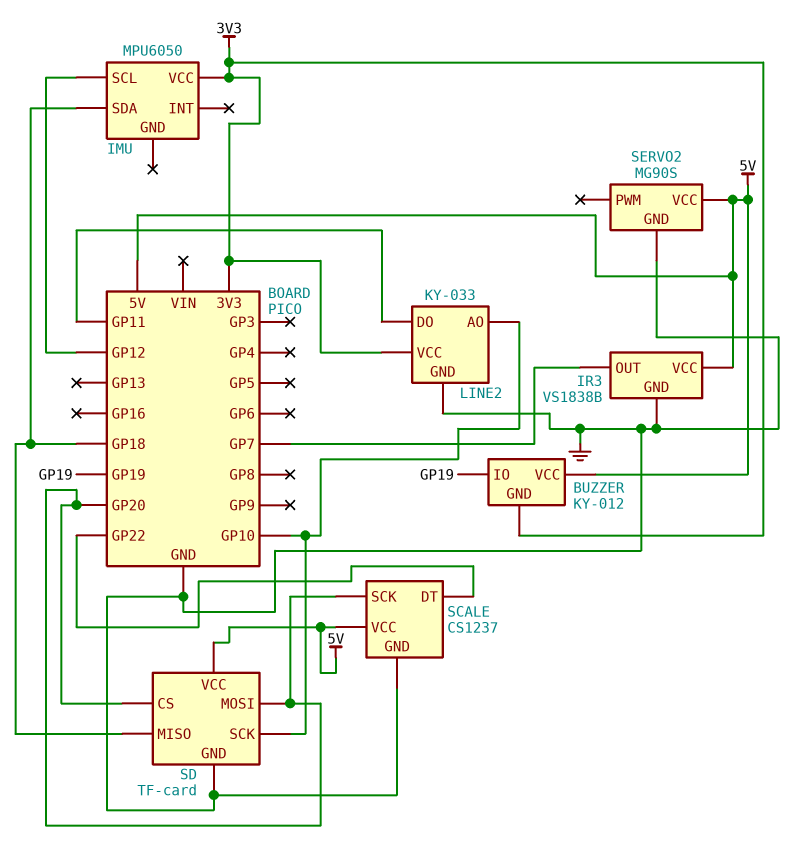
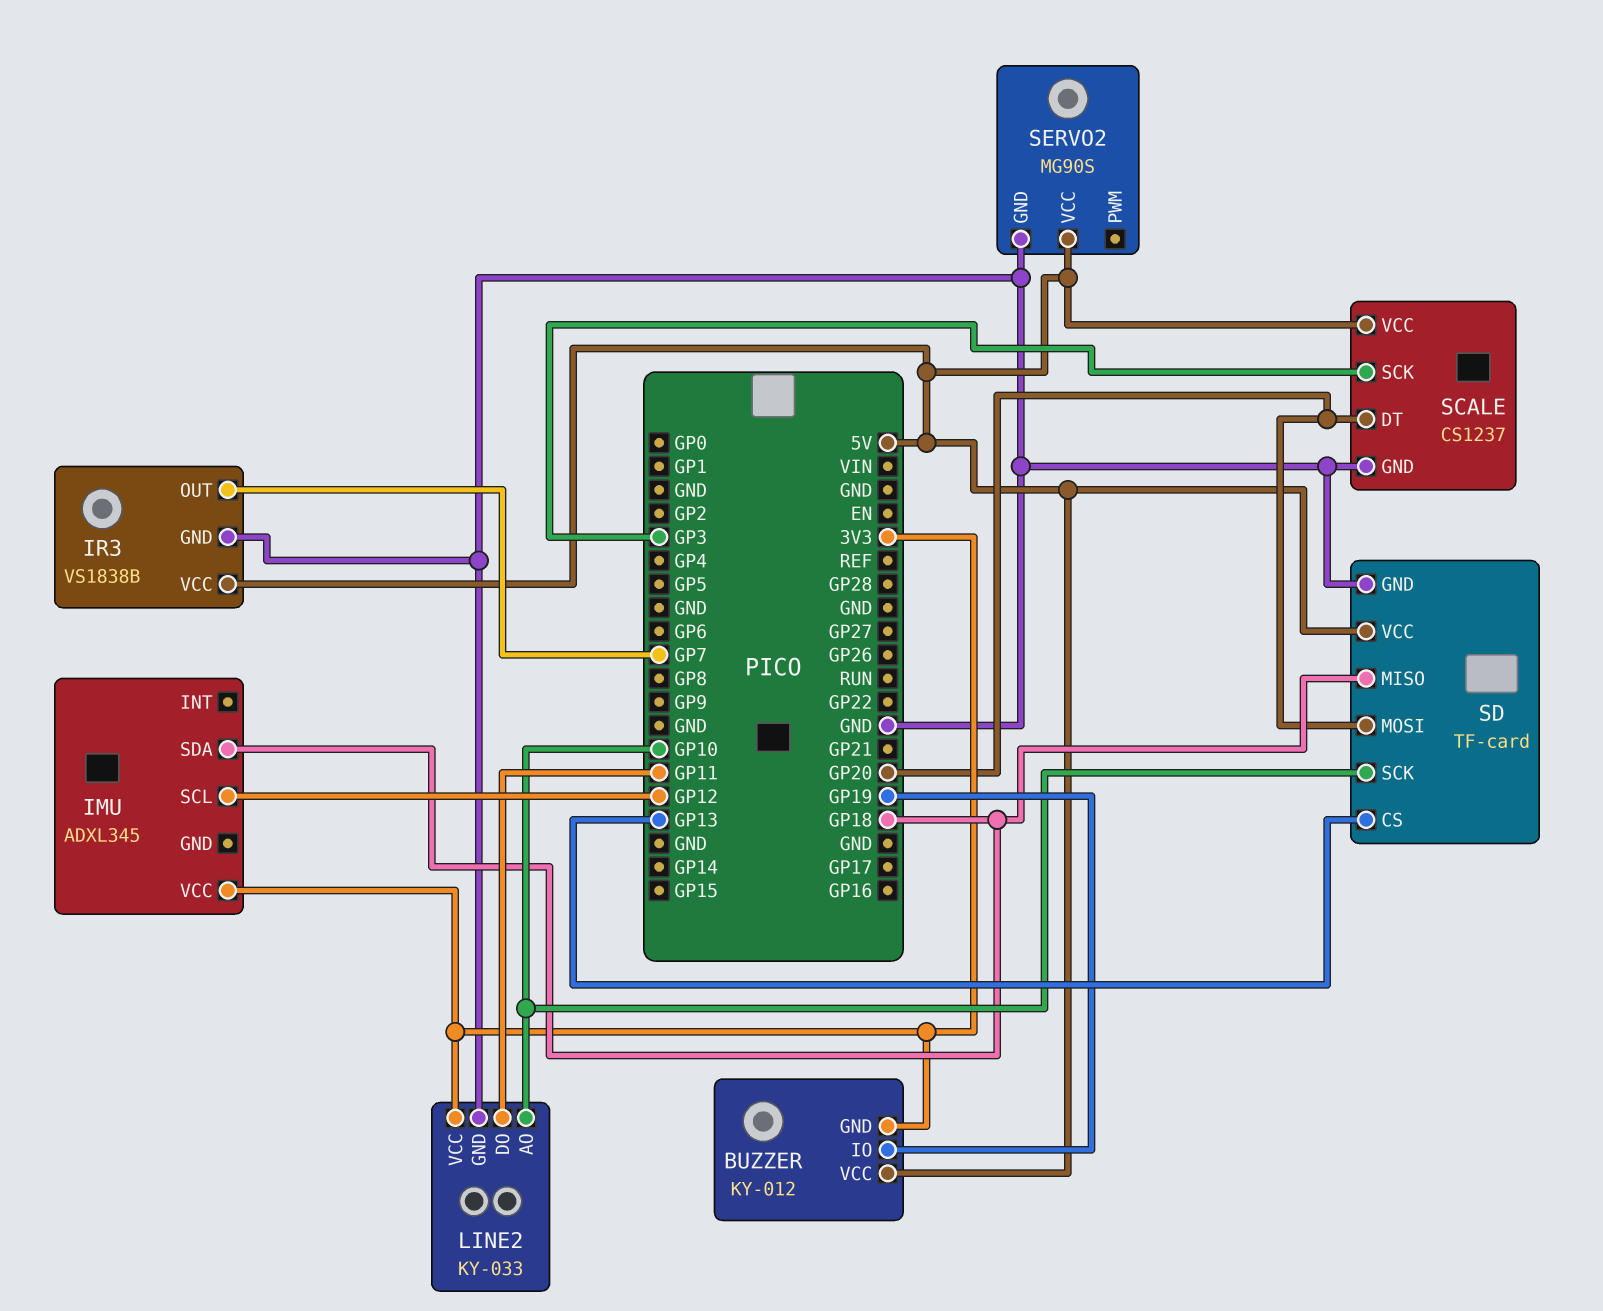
IMU: MPU6050 -> ADXL345
SCALE pin DT: GP22 -> GP20
SCALE pin SCK: GP20 -> GP3
SD pin CS: GP20 -> GP13

